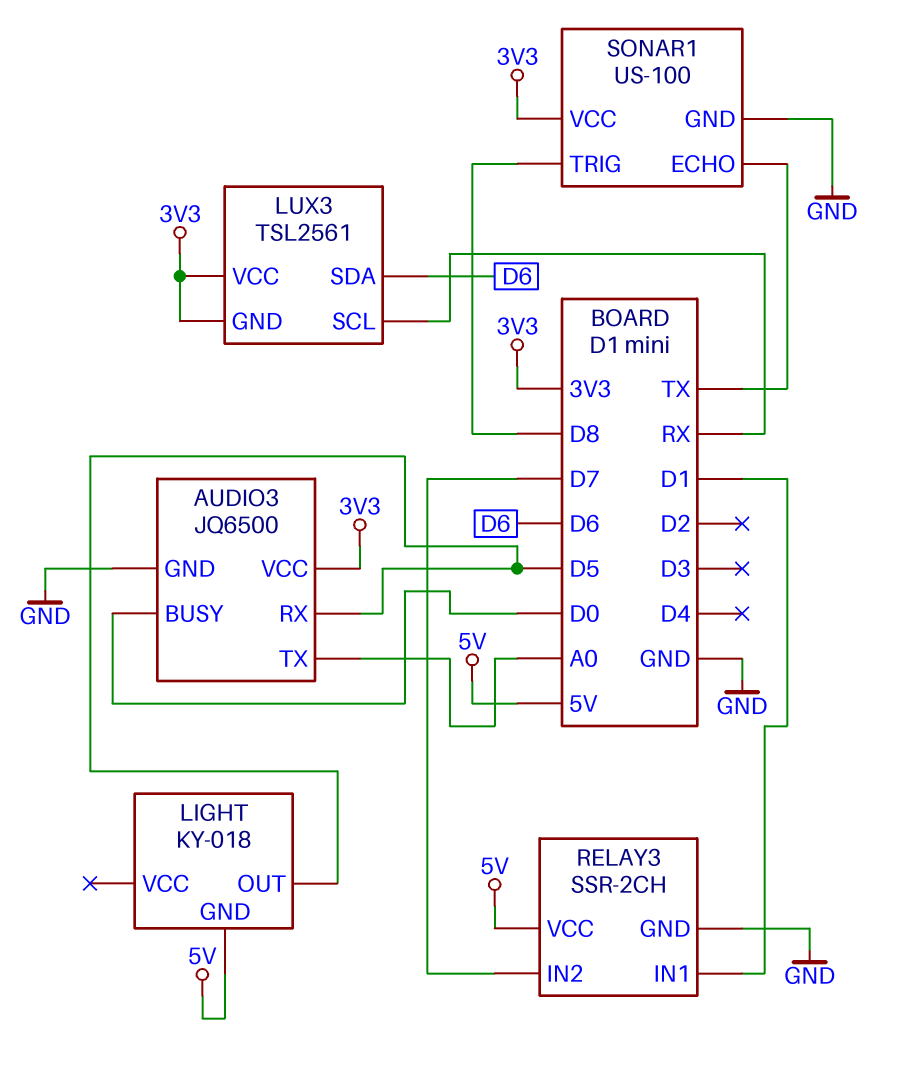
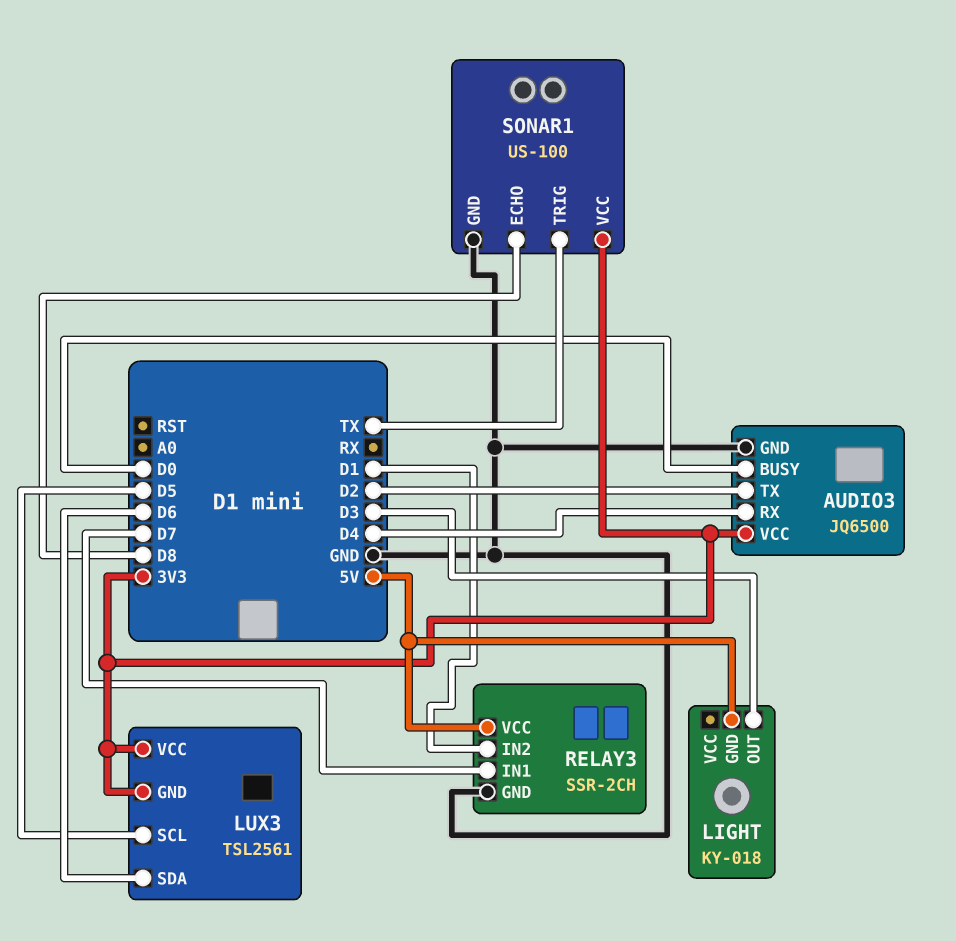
AUDIO3 pin RX: D5 -> D4
AUDIO3 pin TX: A0 -> D2
LIGHT pin OUT: D5 -> D3
LUX3 pin SCL: RX -> D5
RELAY3 pin IN1: D1 -> D7
RELAY3 pin IN2: D7 -> D1
SONAR1 pin ECHO: TX -> D8
SONAR1 pin TRIG: D8 -> TX

